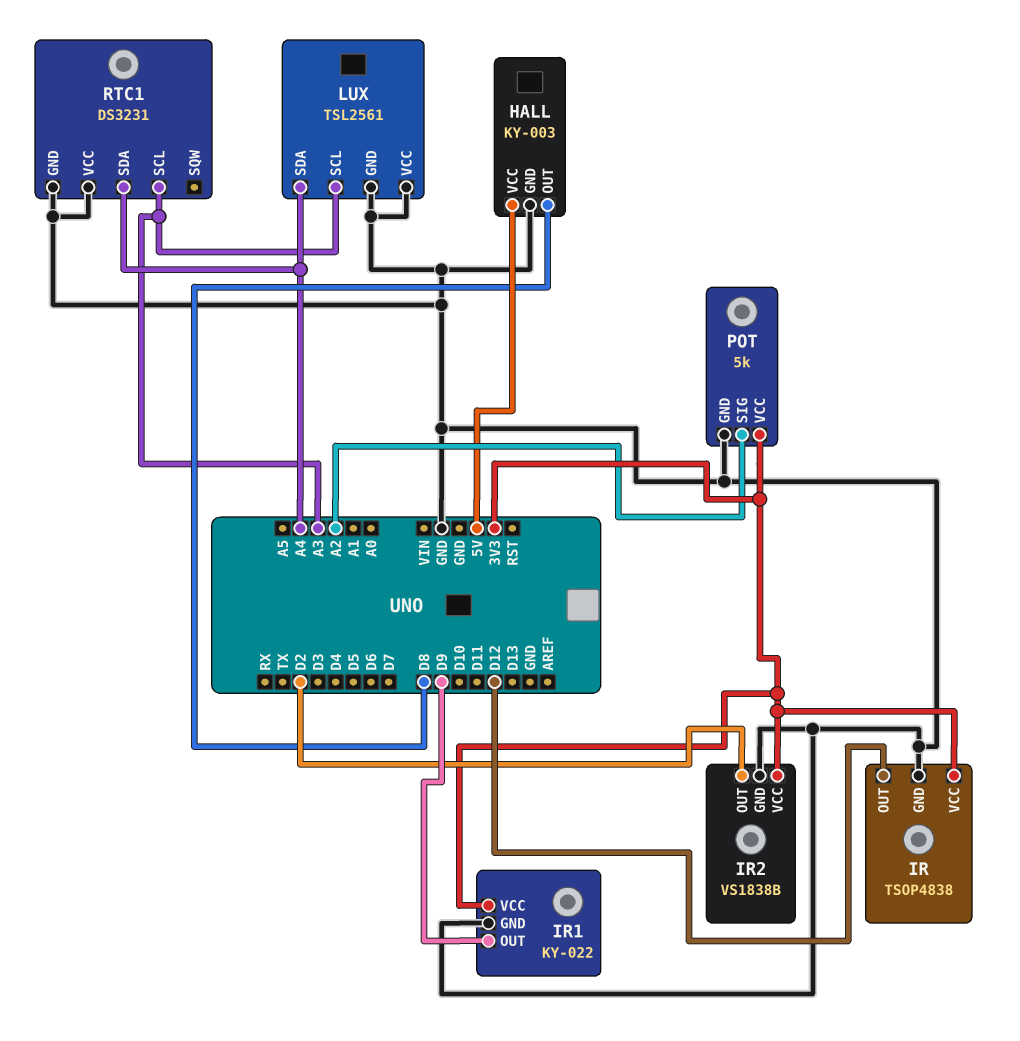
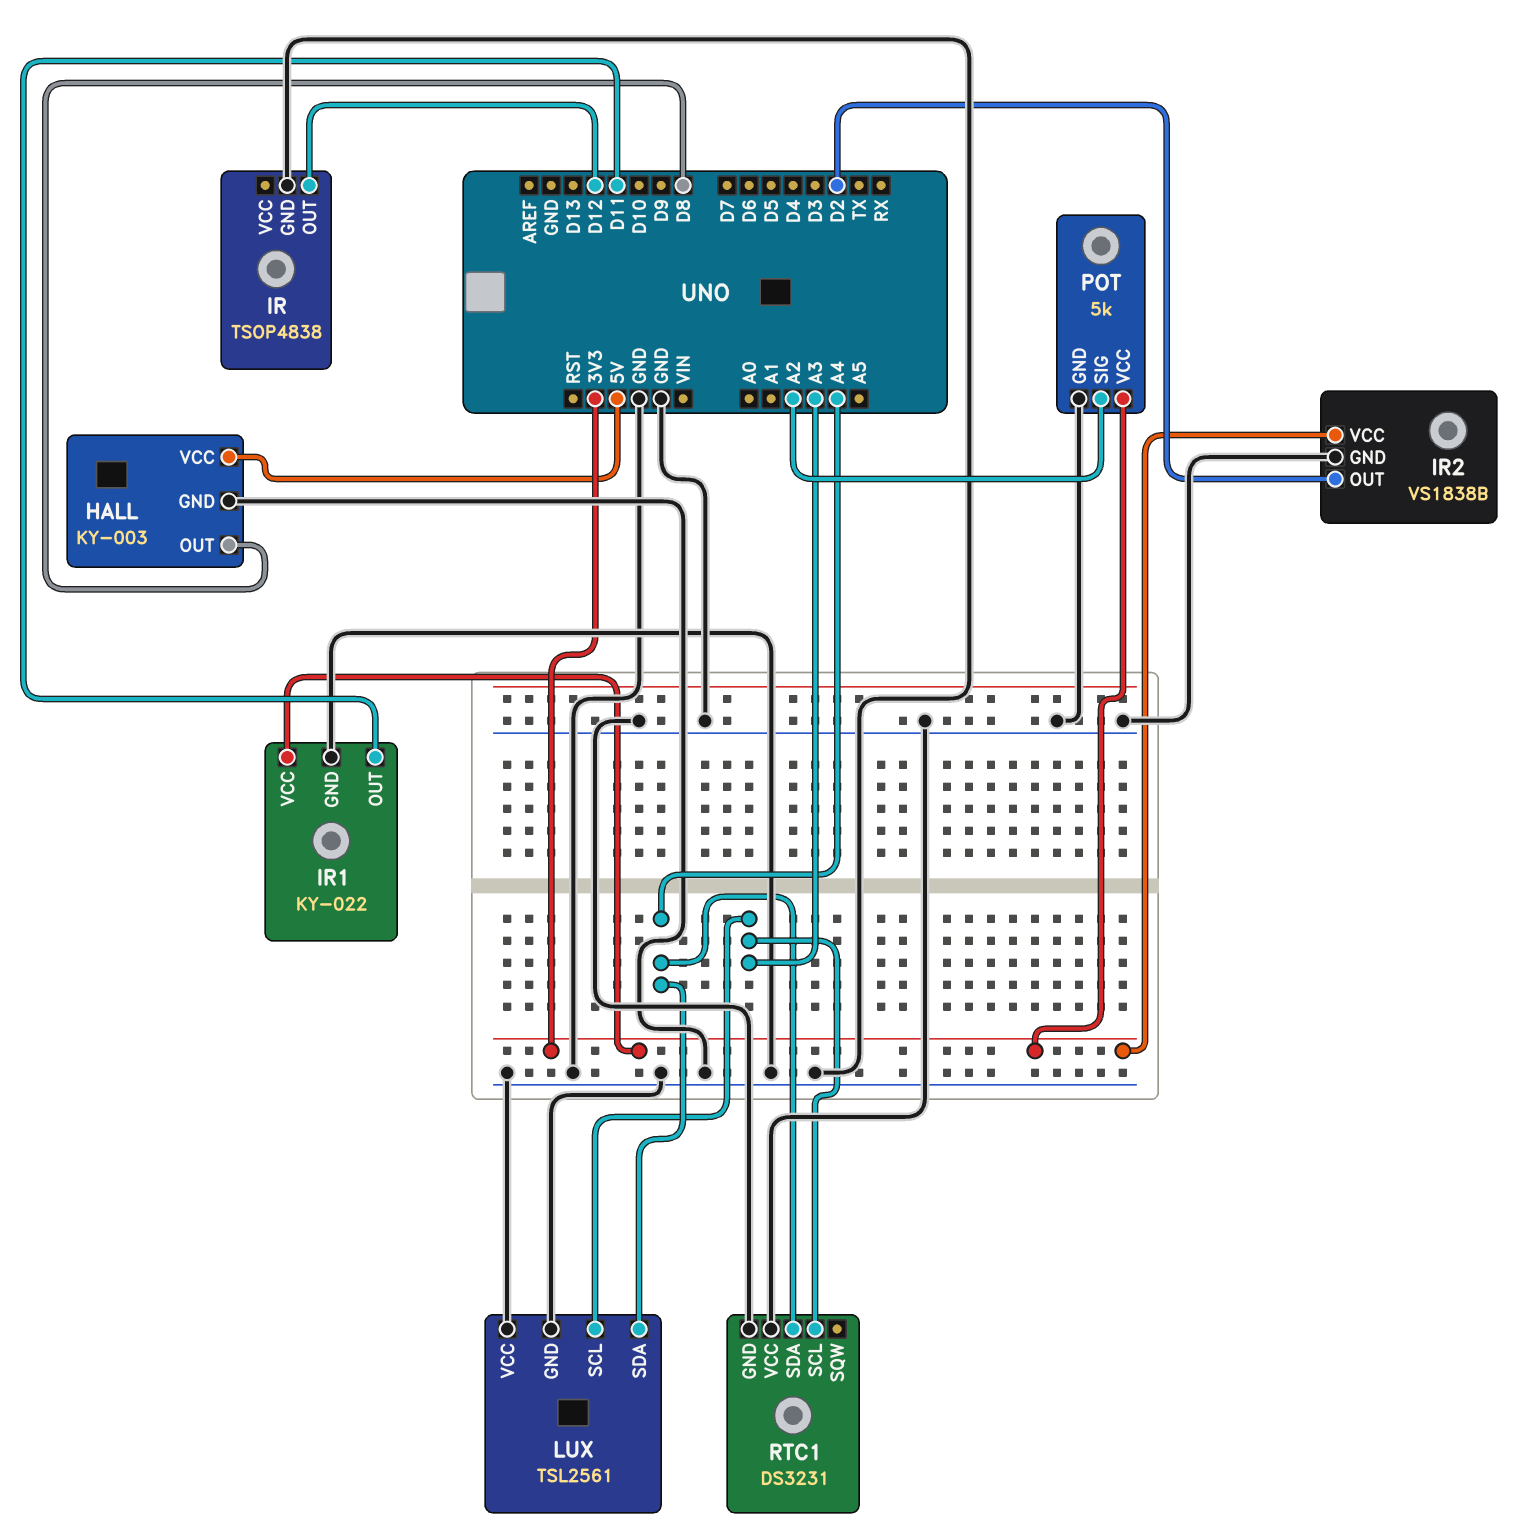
IR pin VCC: 3V3 -> none
IR1 pin OUT: D9 -> D11

